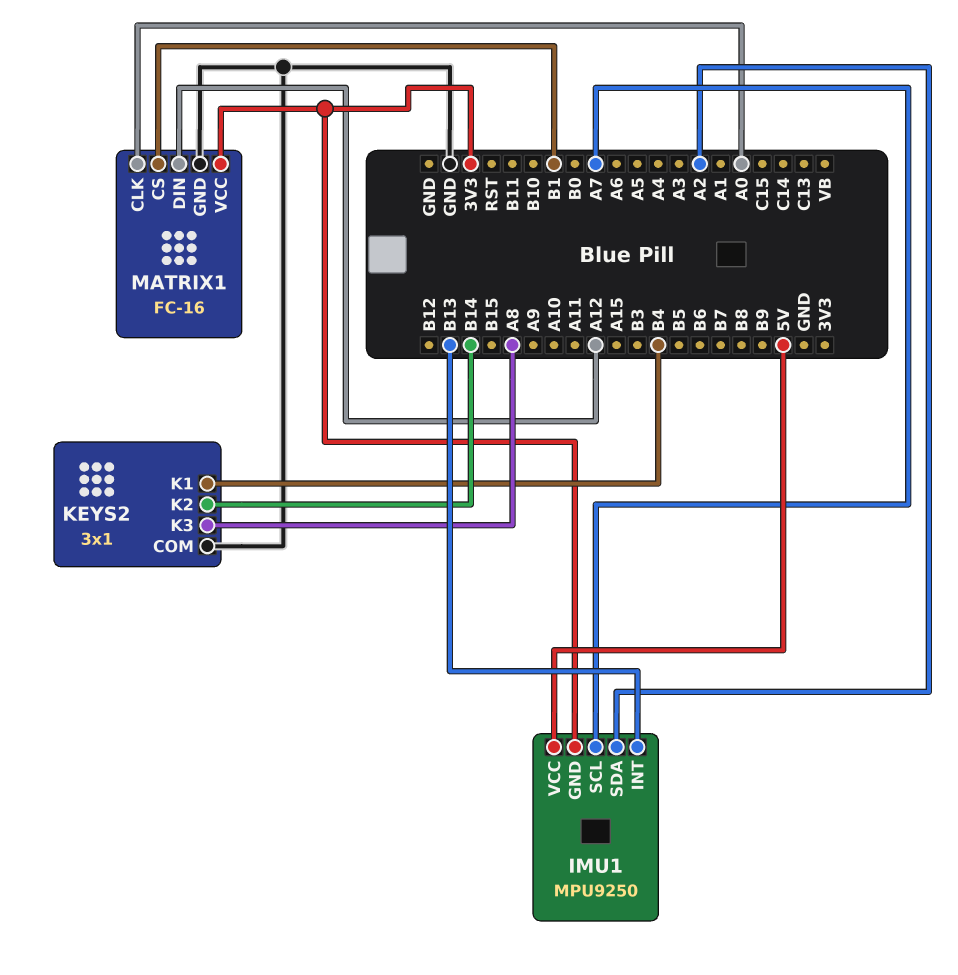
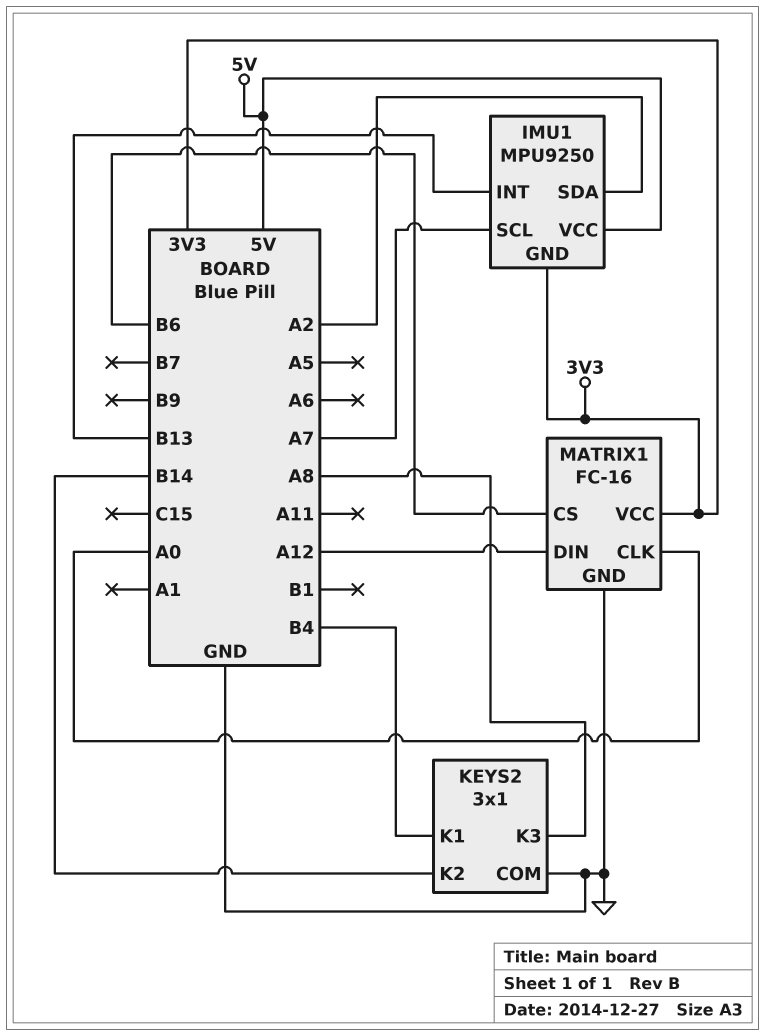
MATRIX1 pin CS: B1 -> B6

